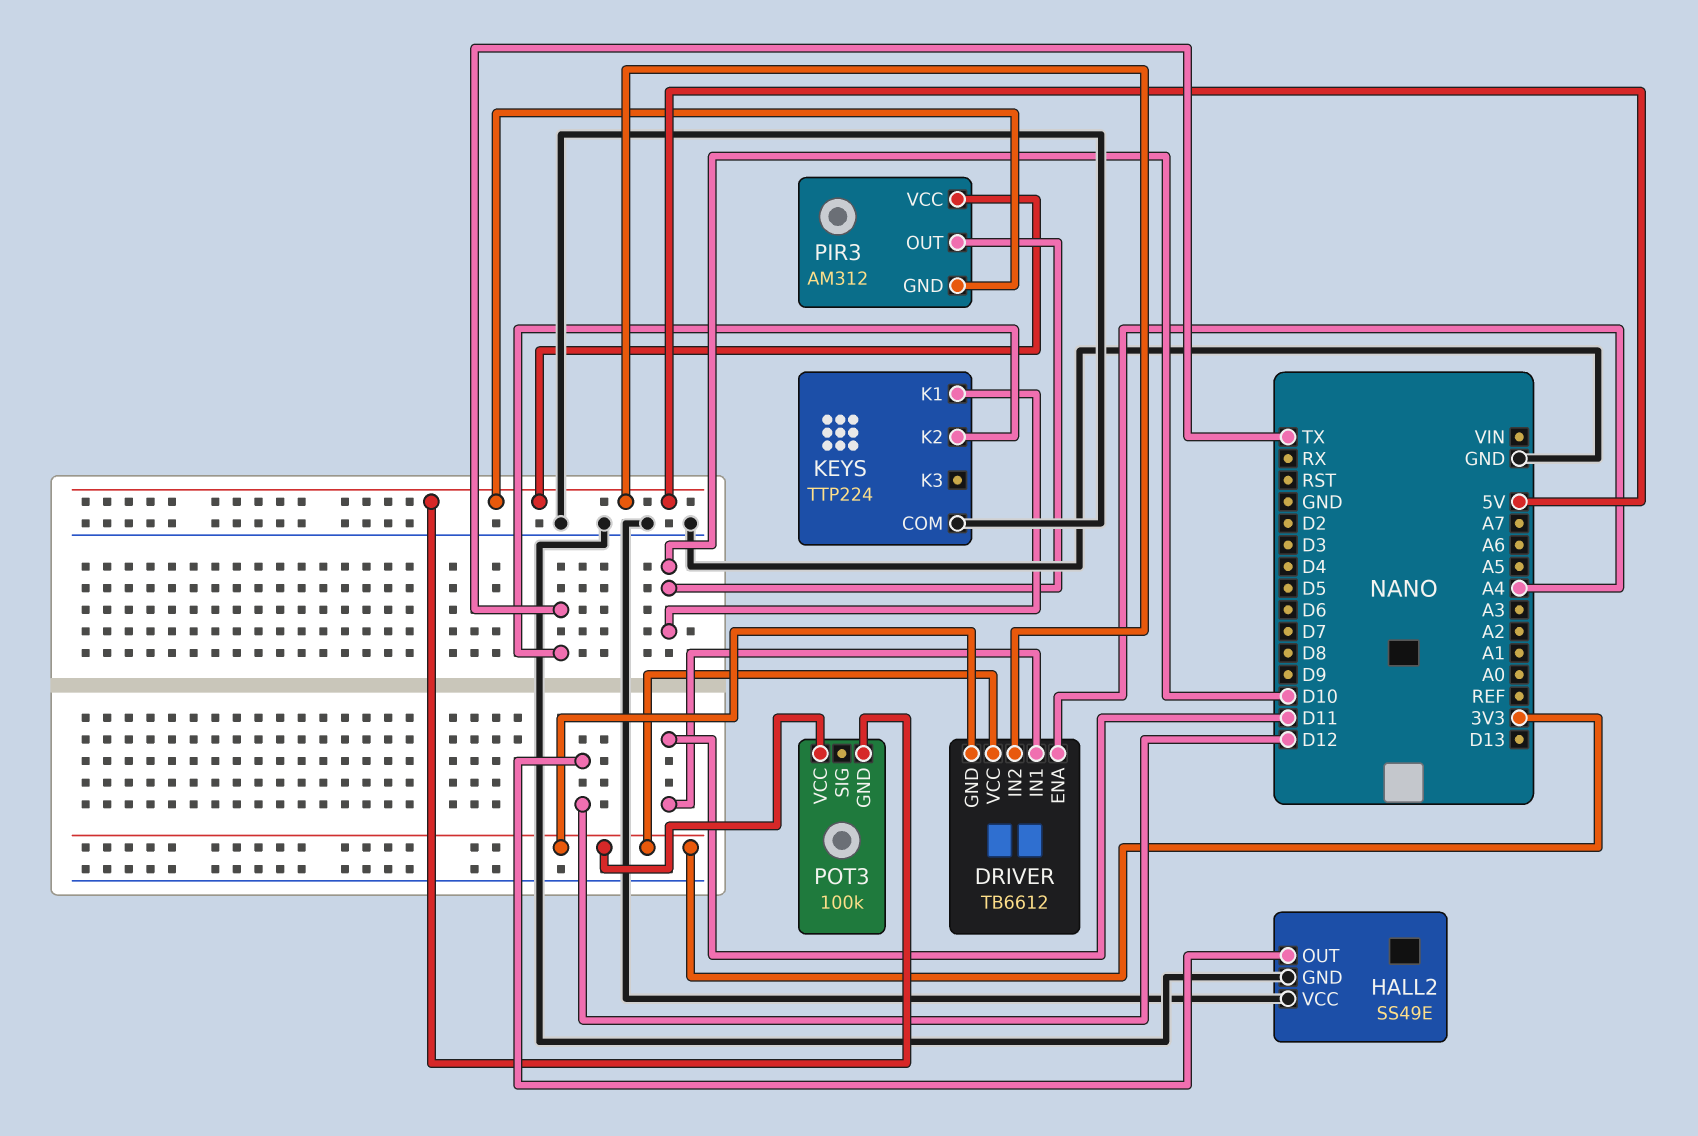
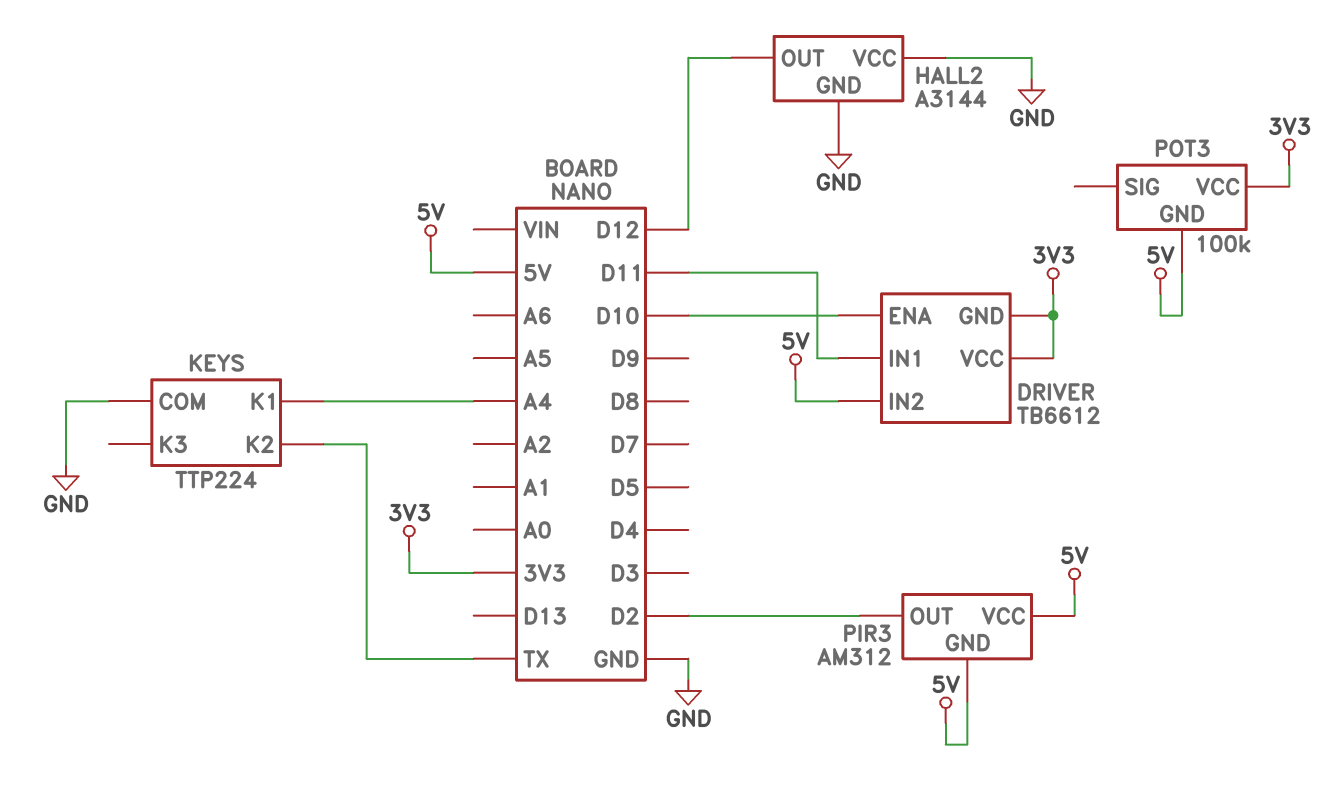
DRIVER pin ENA: A4 -> D10
HALL2: SS49E -> A3144
KEYS pin K1: D10 -> A4
PIR3 pin OUT: D10 -> D2

